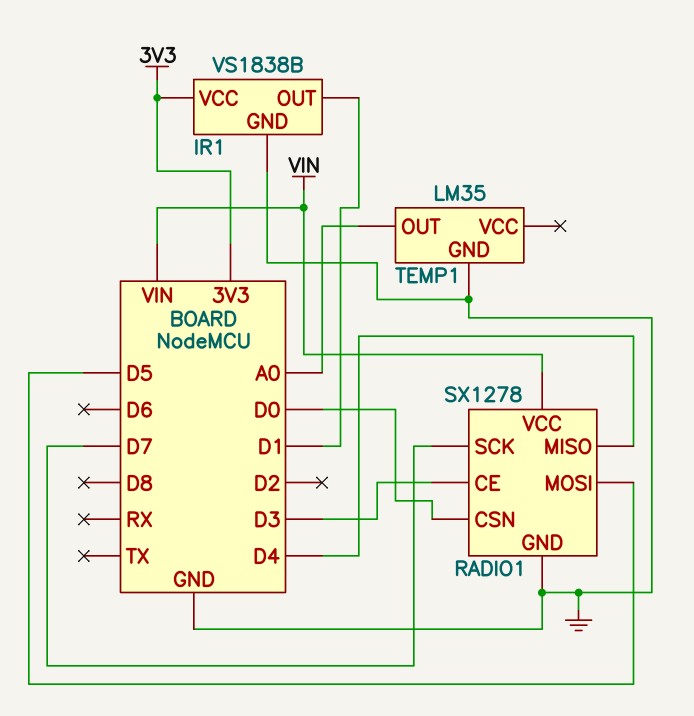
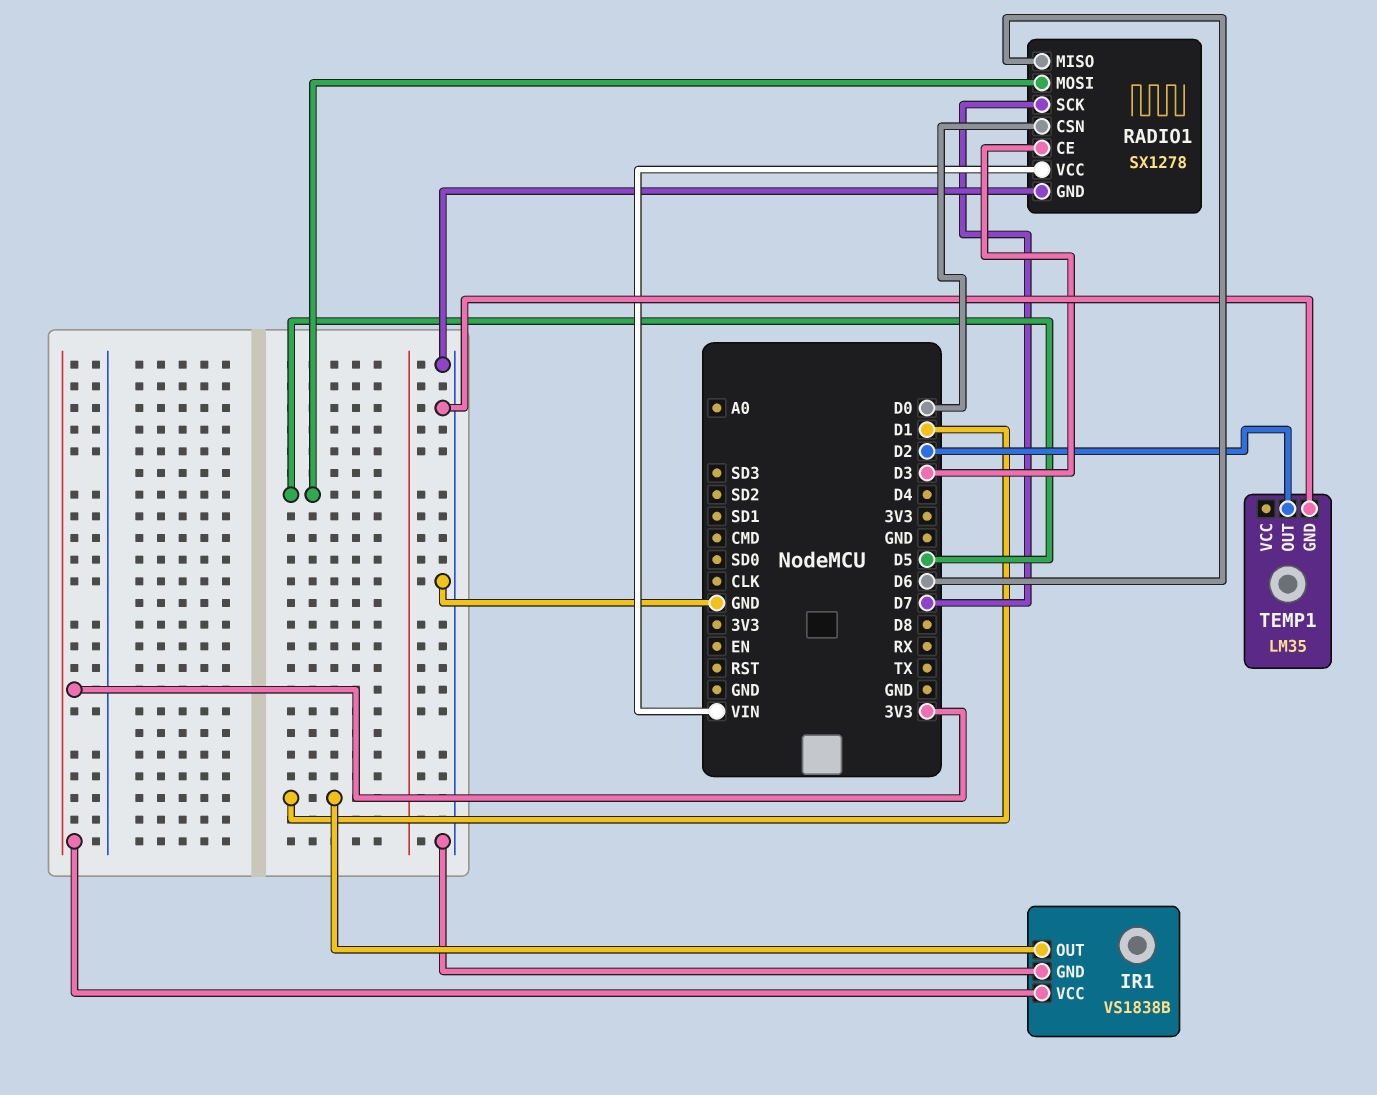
RADIO1 pin MISO: D4 -> D6
TEMP1 pin OUT: A0 -> D2

